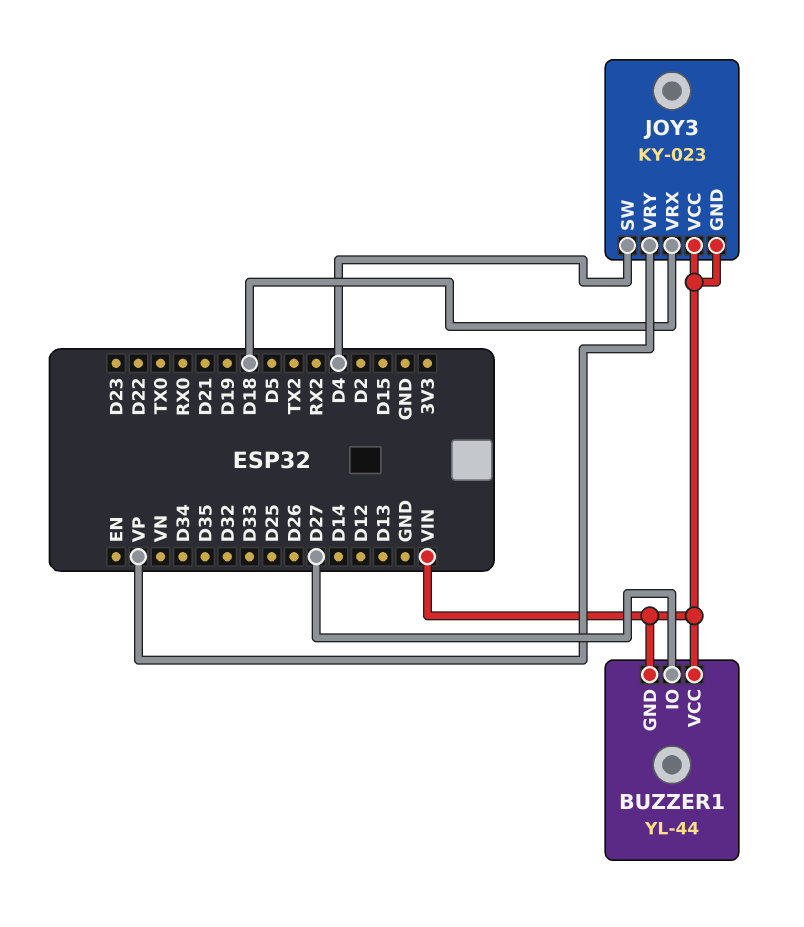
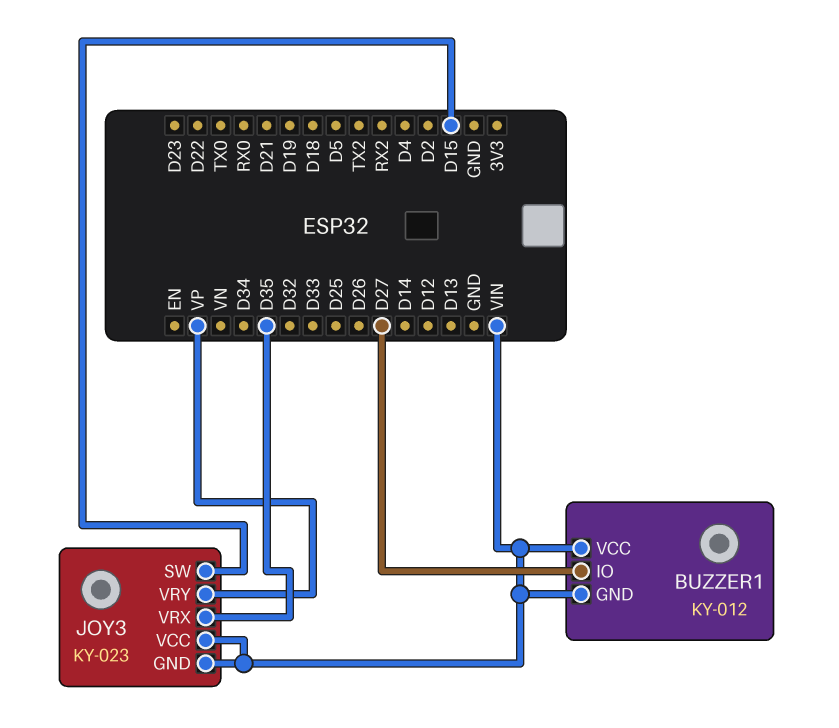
BUZZER1: YL-44 -> KY-012
JOY3 pin SW: D4 -> D15
JOY3 pin VRX: D18 -> D35

